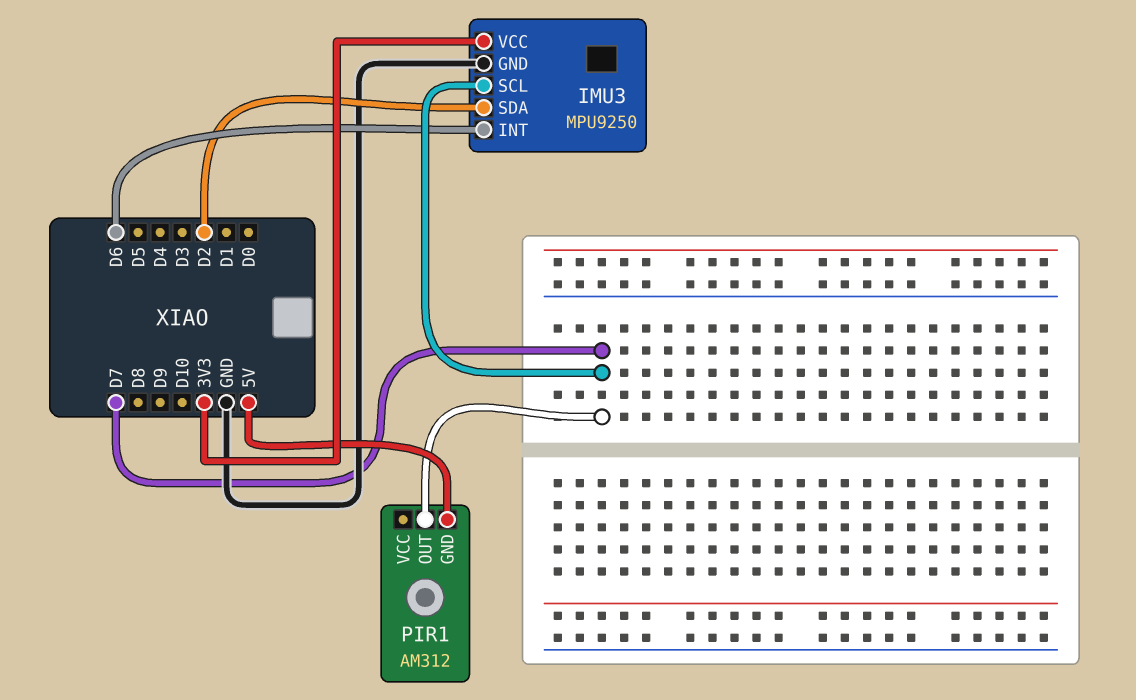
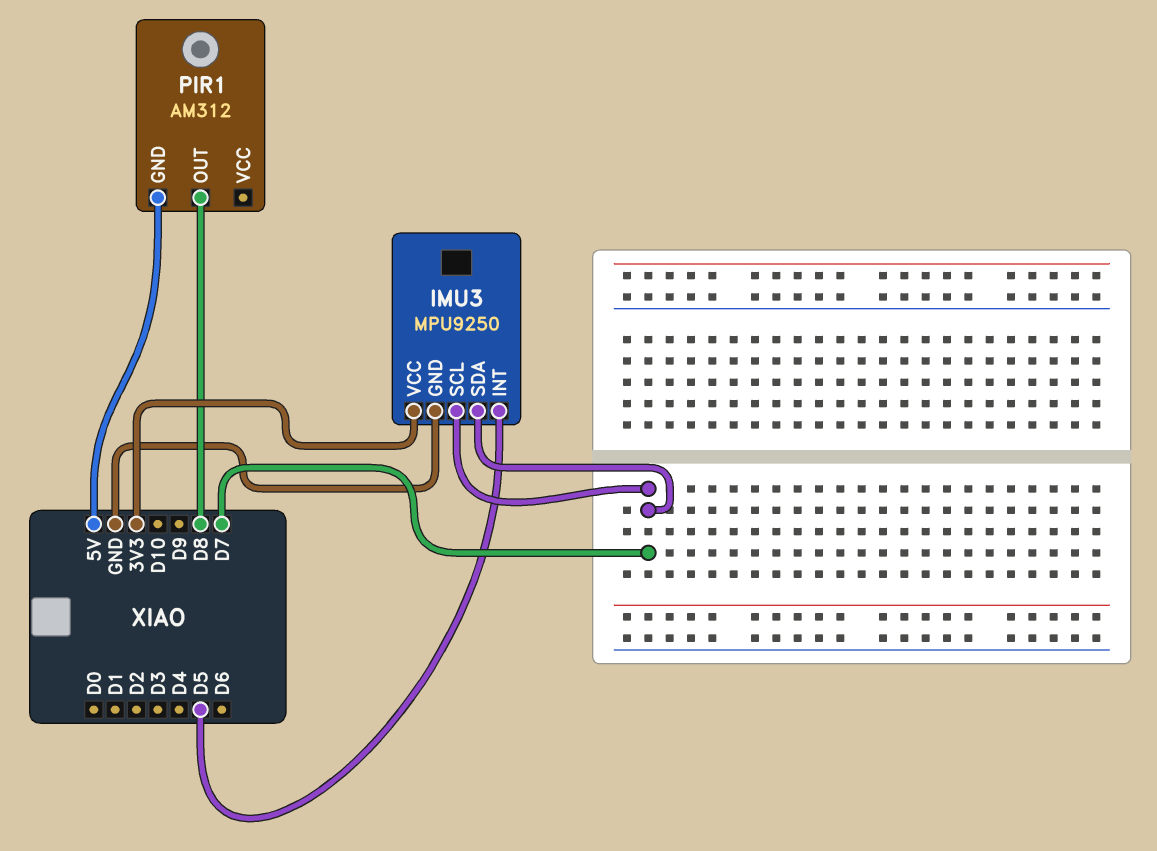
IMU3 pin INT: D6 -> D5
IMU3 pin SDA: D2 -> D7
PIR1 pin OUT: D7 -> D8

